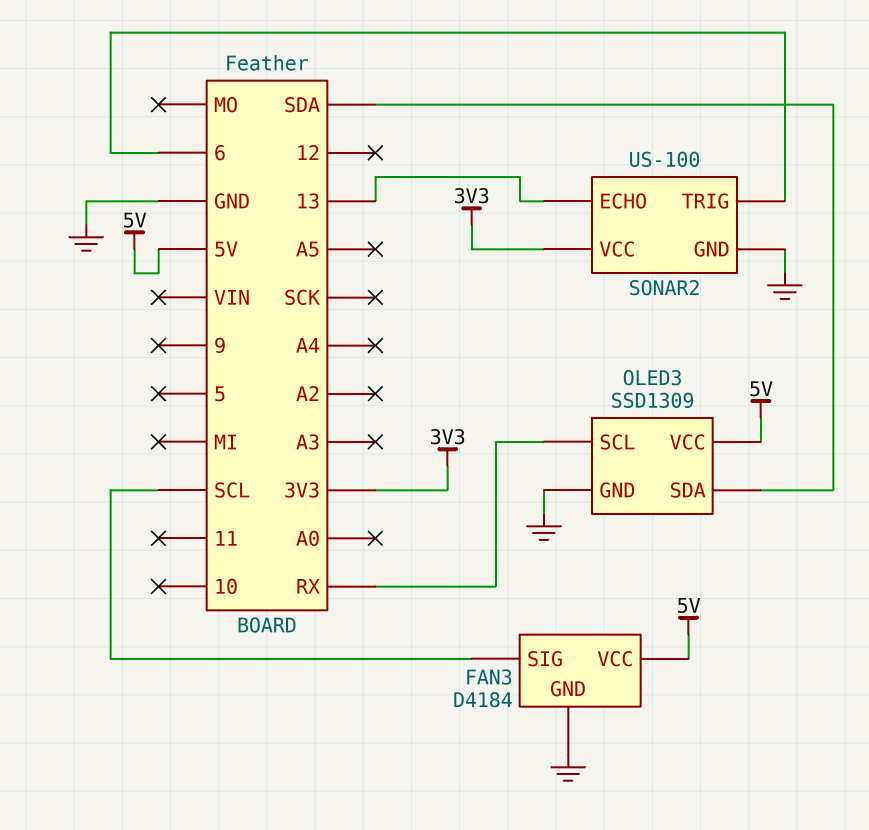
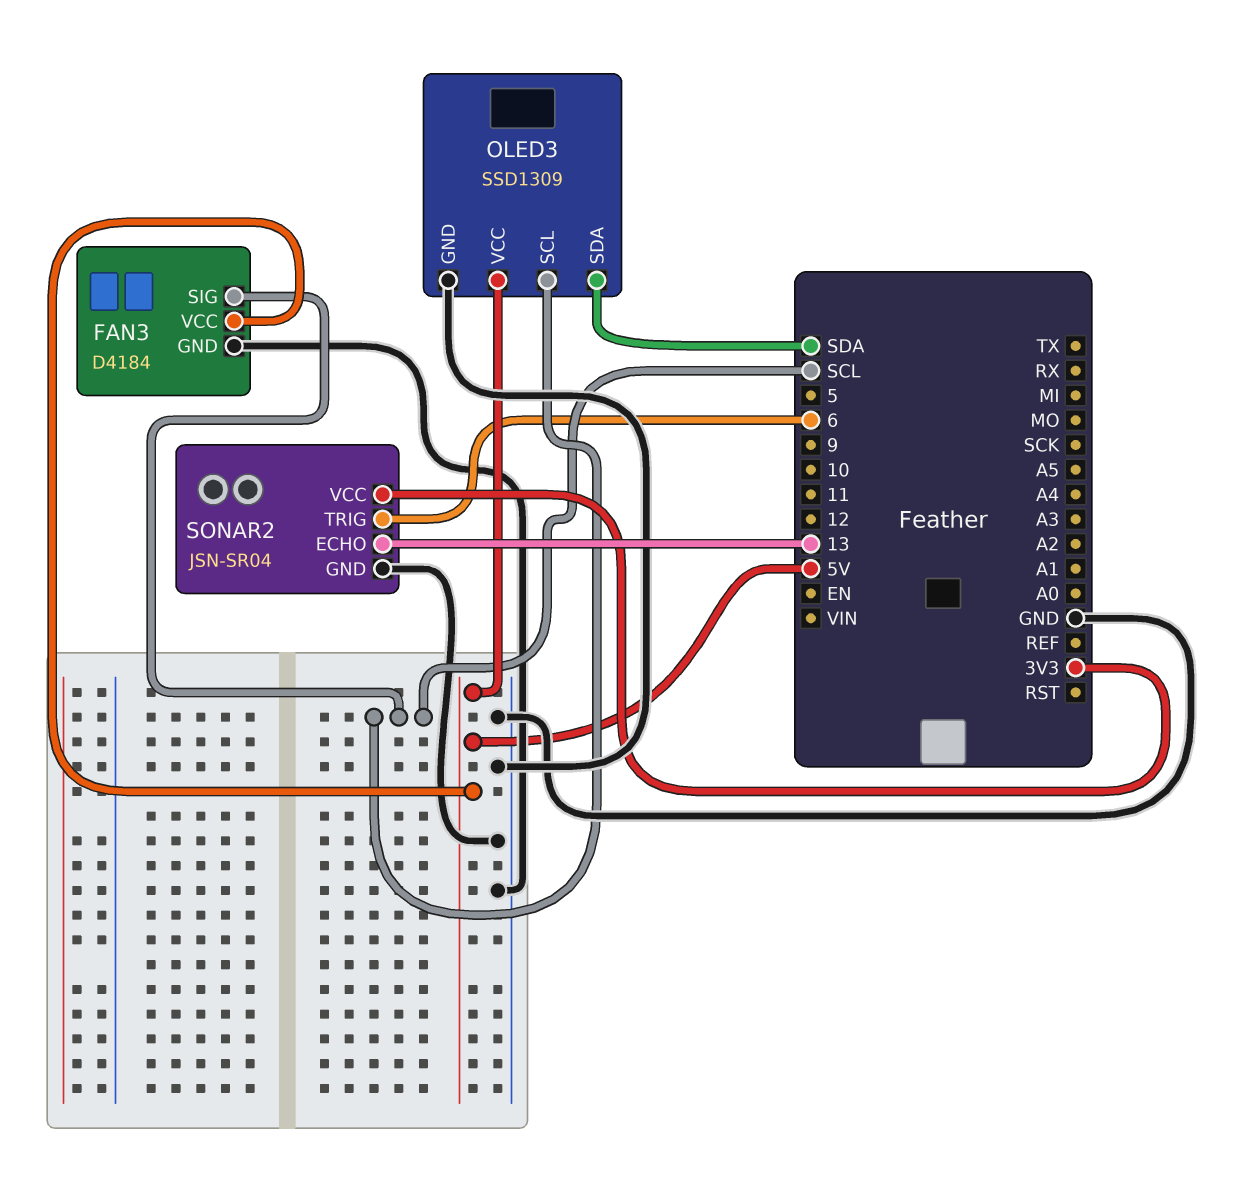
OLED3 pin SCL: RX -> SCL
SONAR2: US-100 -> JSN-SR04

